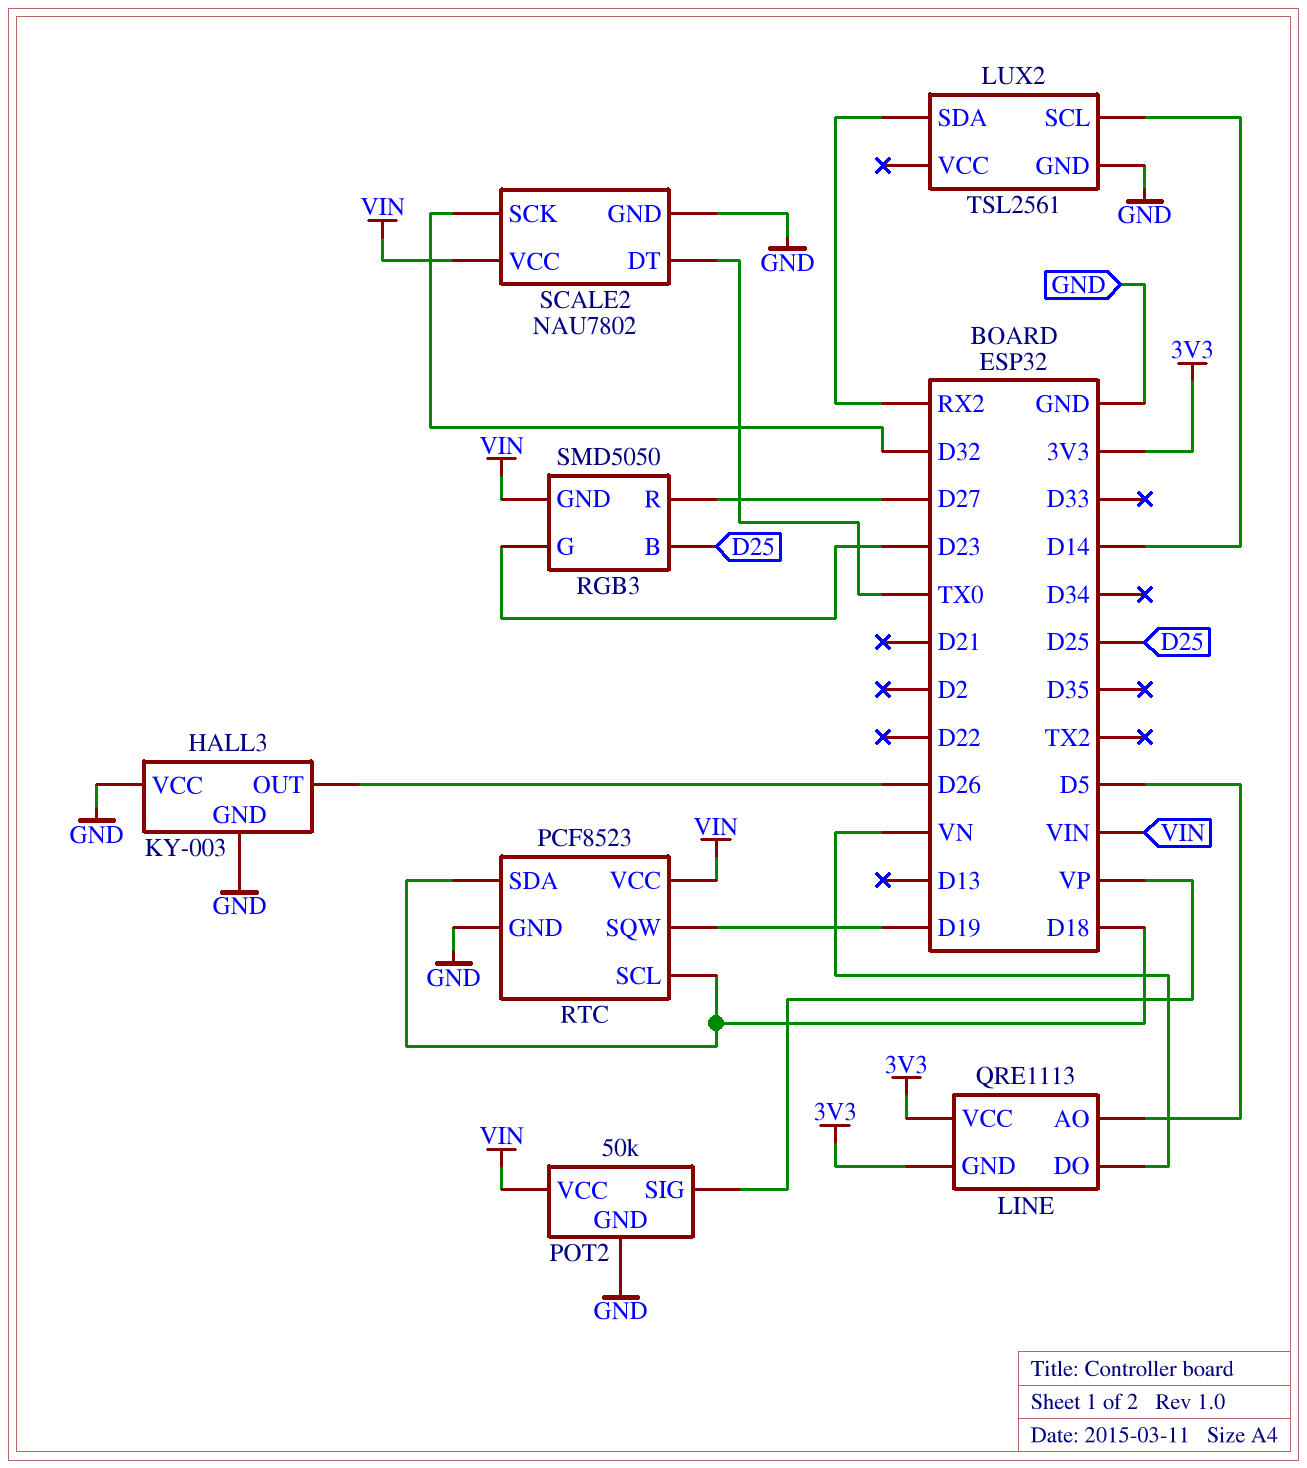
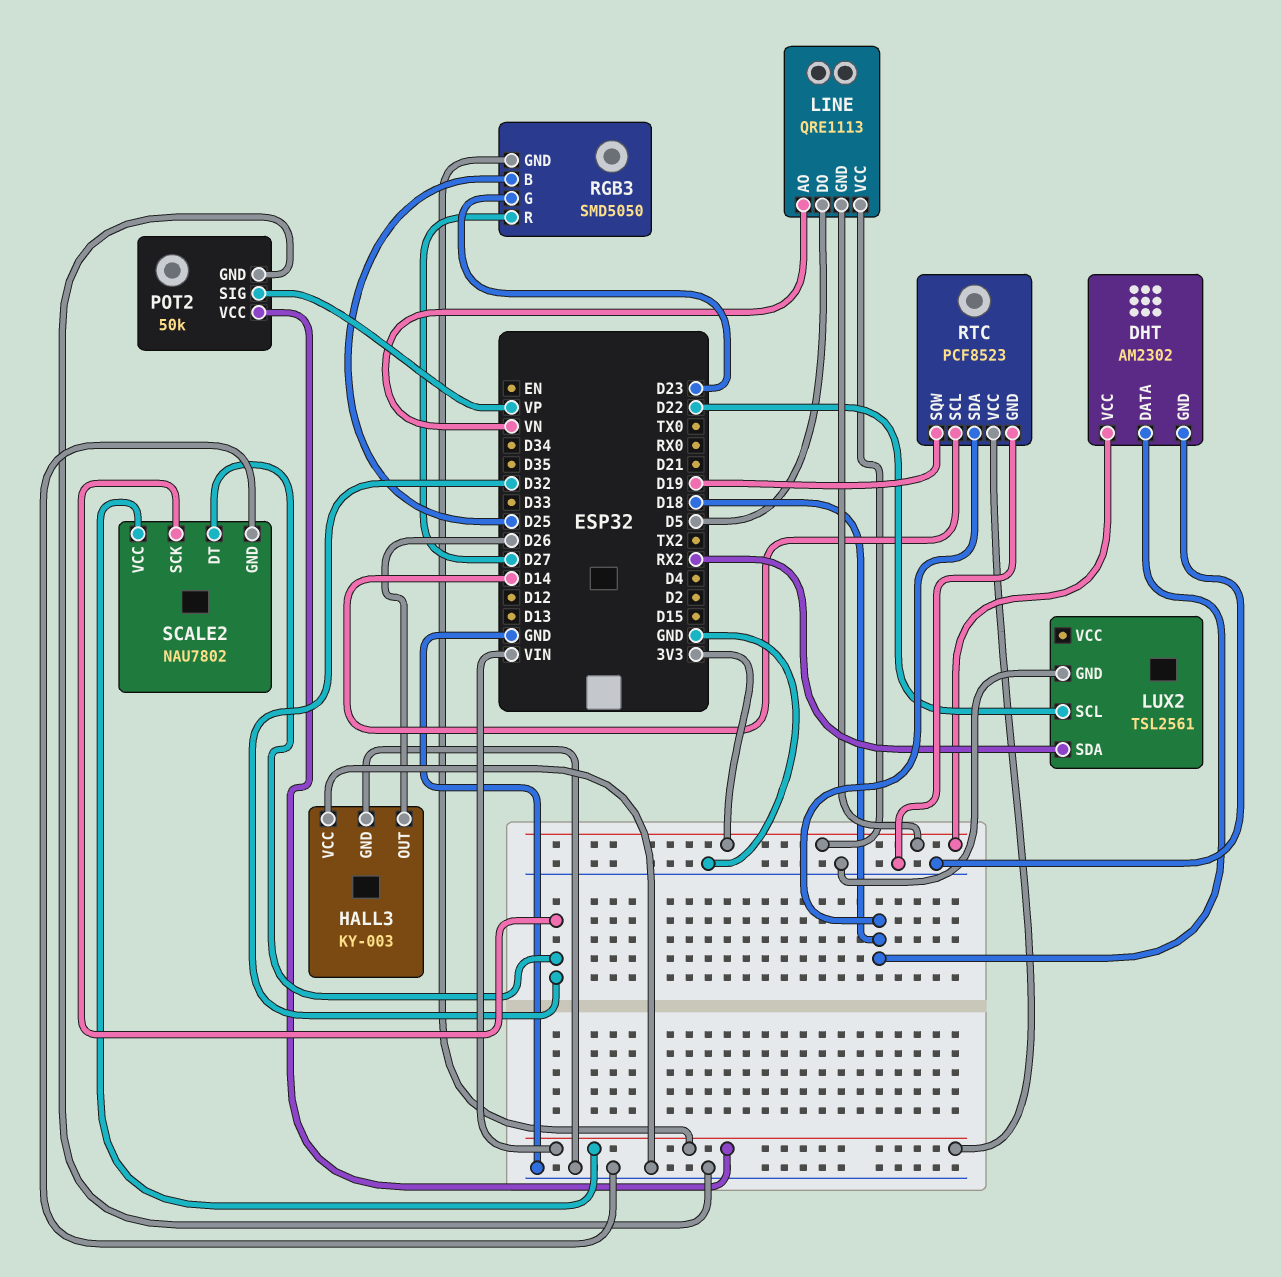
DHT: none -> AM2302
DHT pin DATA: none -> D18
DHT pin GND: none -> GND
DHT pin VCC: none -> 3V3
LINE pin AO: D5 -> VN
LINE pin DO: VN -> D5
LUX2 pin SCL: D14 -> D22
RTC pin SCL: D18 -> D14
SCALE2 pin DT: TX0 -> D32

